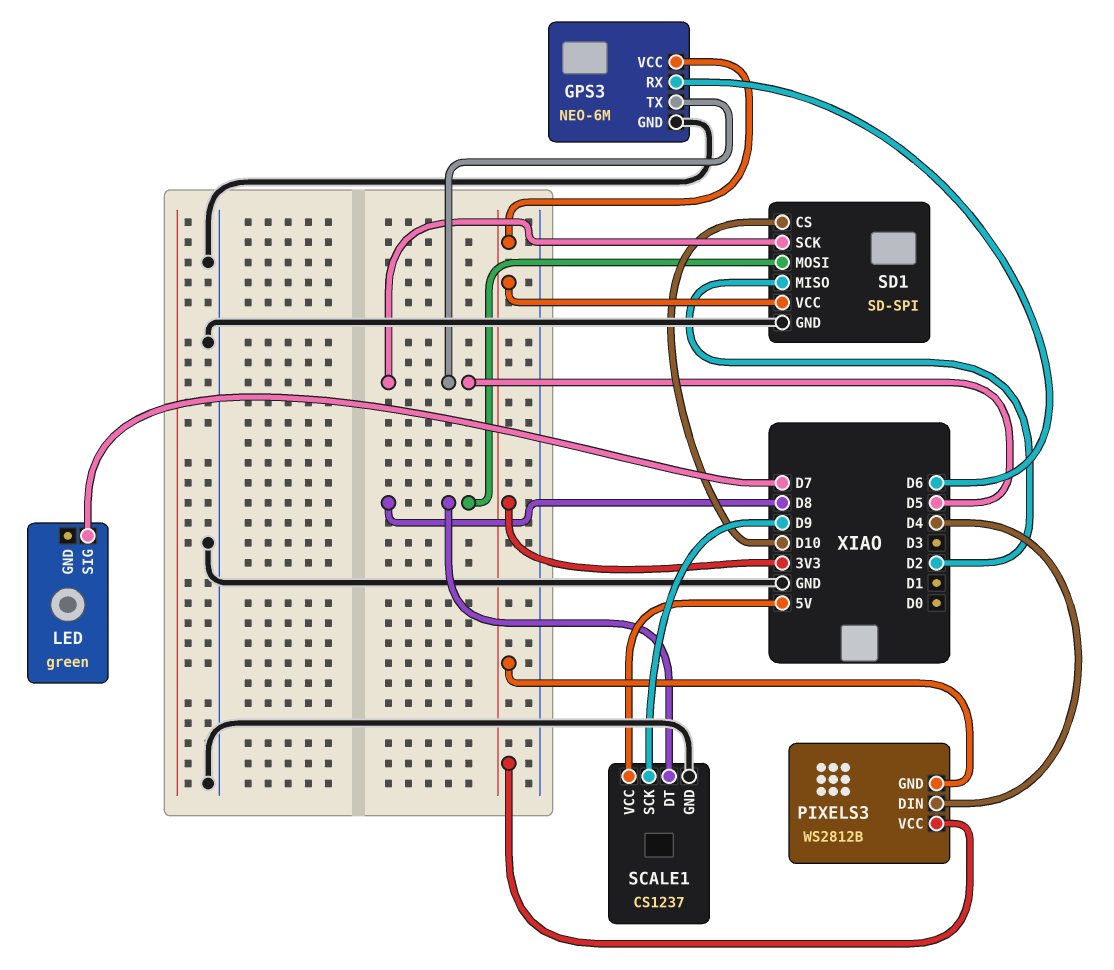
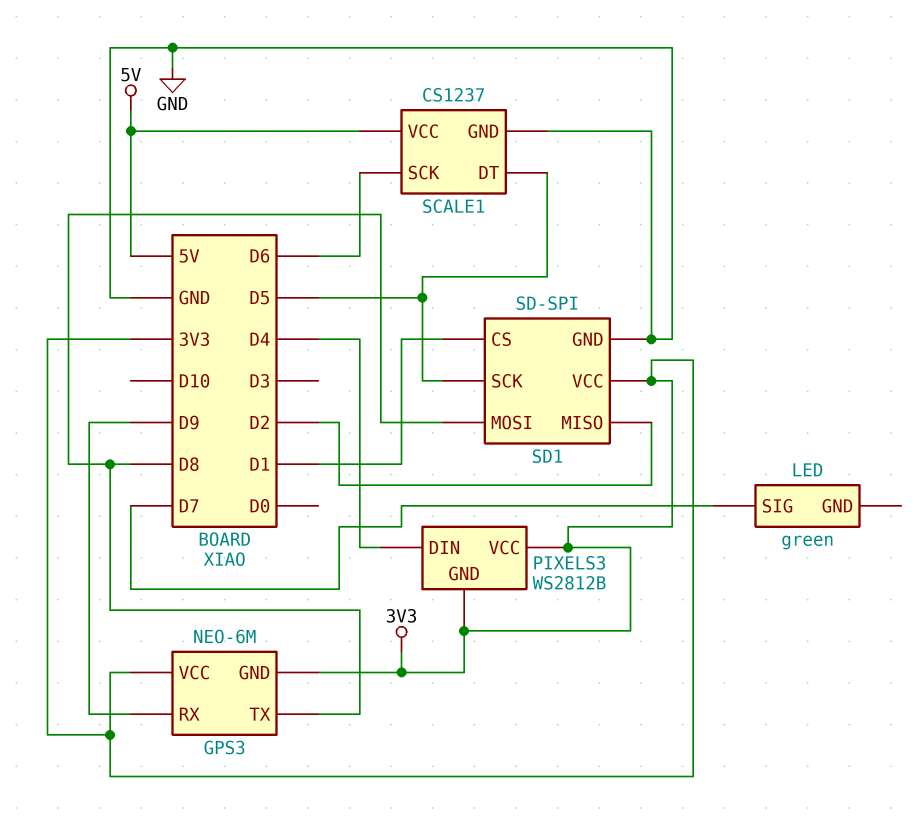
GPS3 pin GND: GND -> 3V3
GPS3 pin RX: D6 -> D9
GPS3 pin TX: D5 -> D8
SCALE1 pin DT: D8 -> D5
SCALE1 pin SCK: D9 -> D6
SD1 pin CS: D10 -> D1

